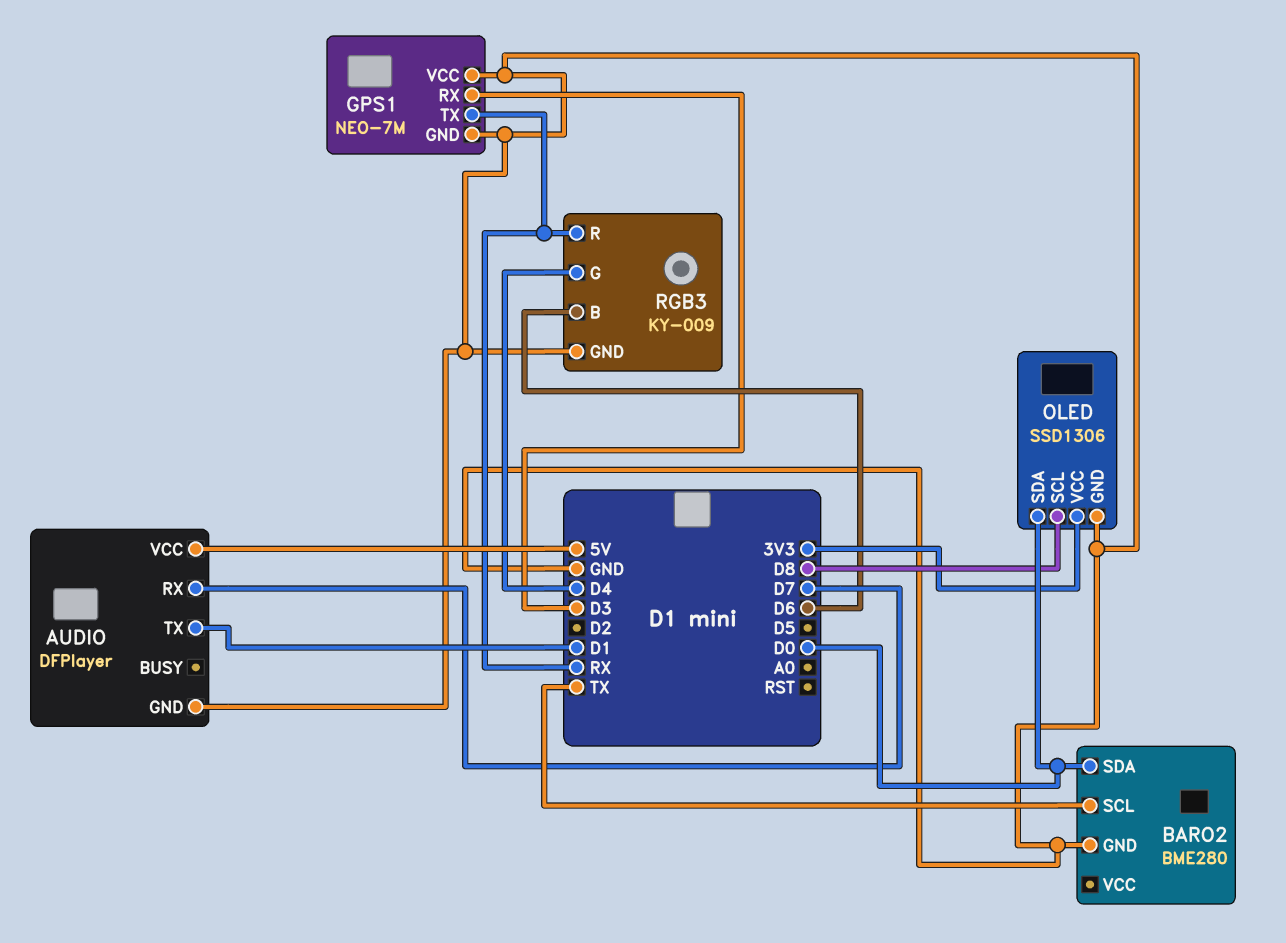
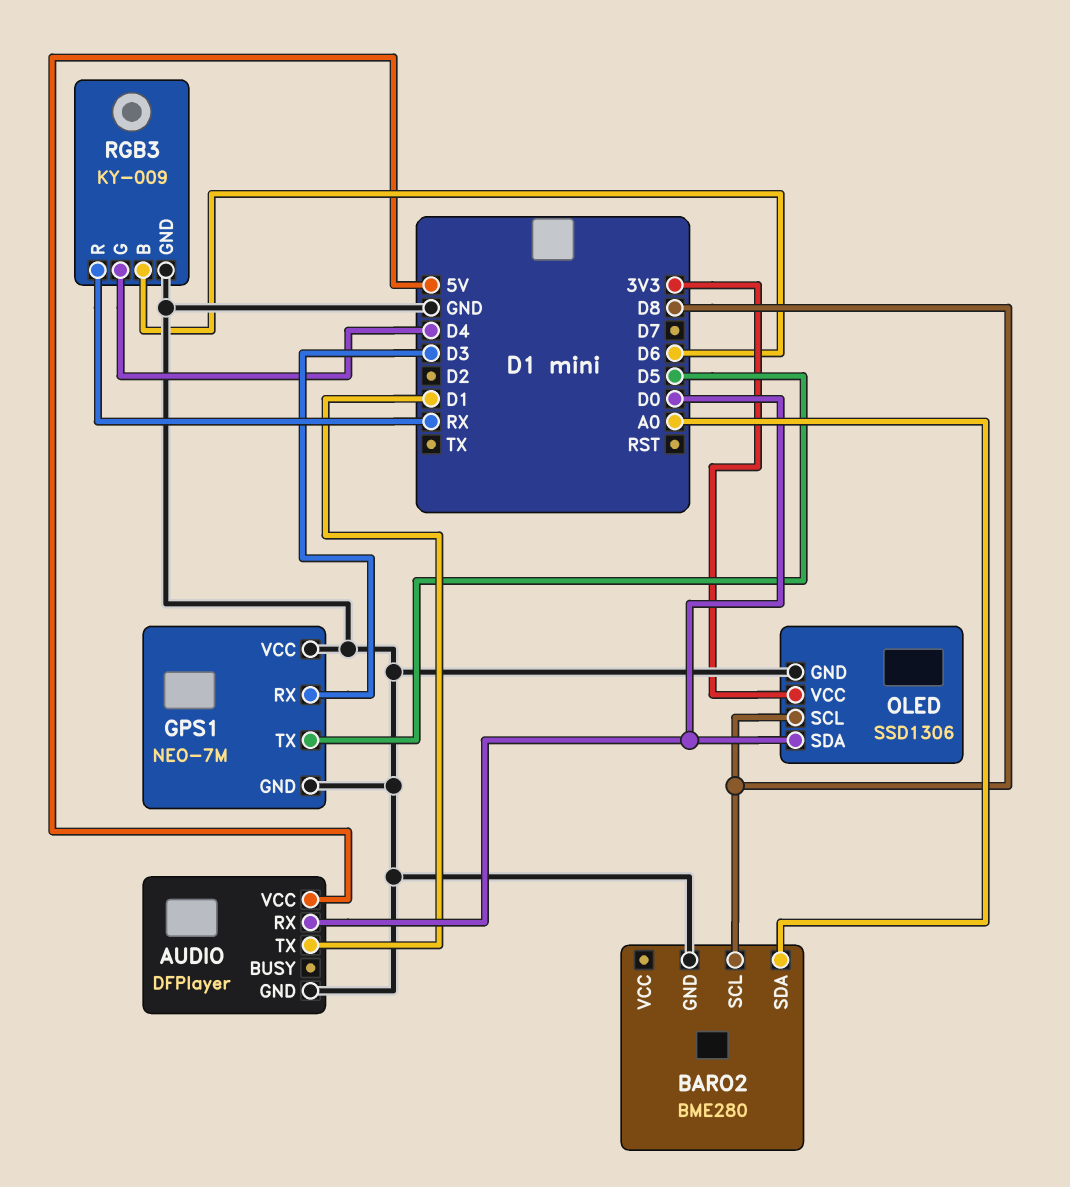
AUDIO pin RX: D7 -> D0
BARO2 pin SCL: TX -> D8
BARO2 pin SDA: D0 -> A0
GPS1 pin TX: RX -> D5

